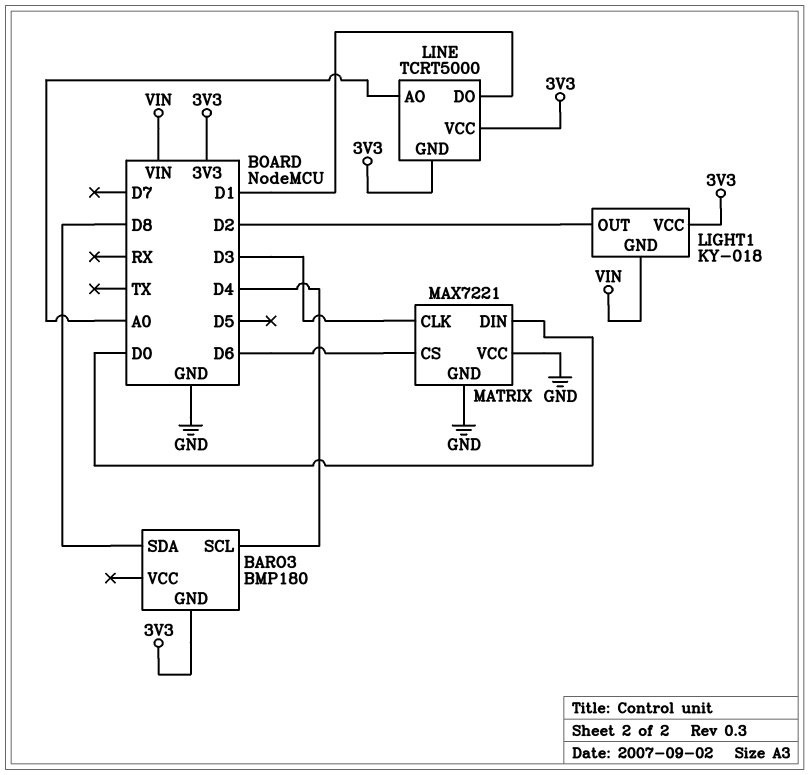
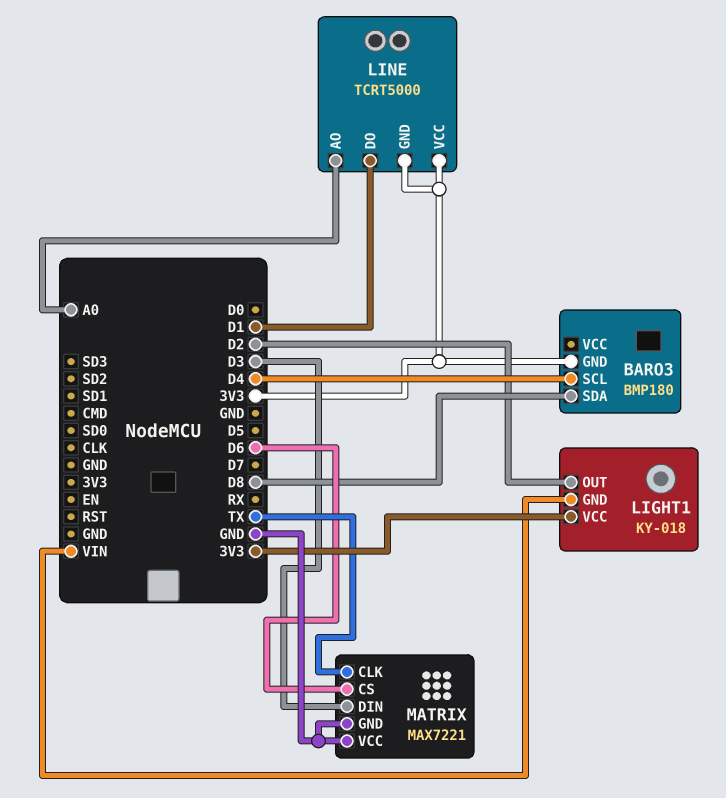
MATRIX pin CLK: D3 -> TX
MATRIX pin DIN: D0 -> D3

